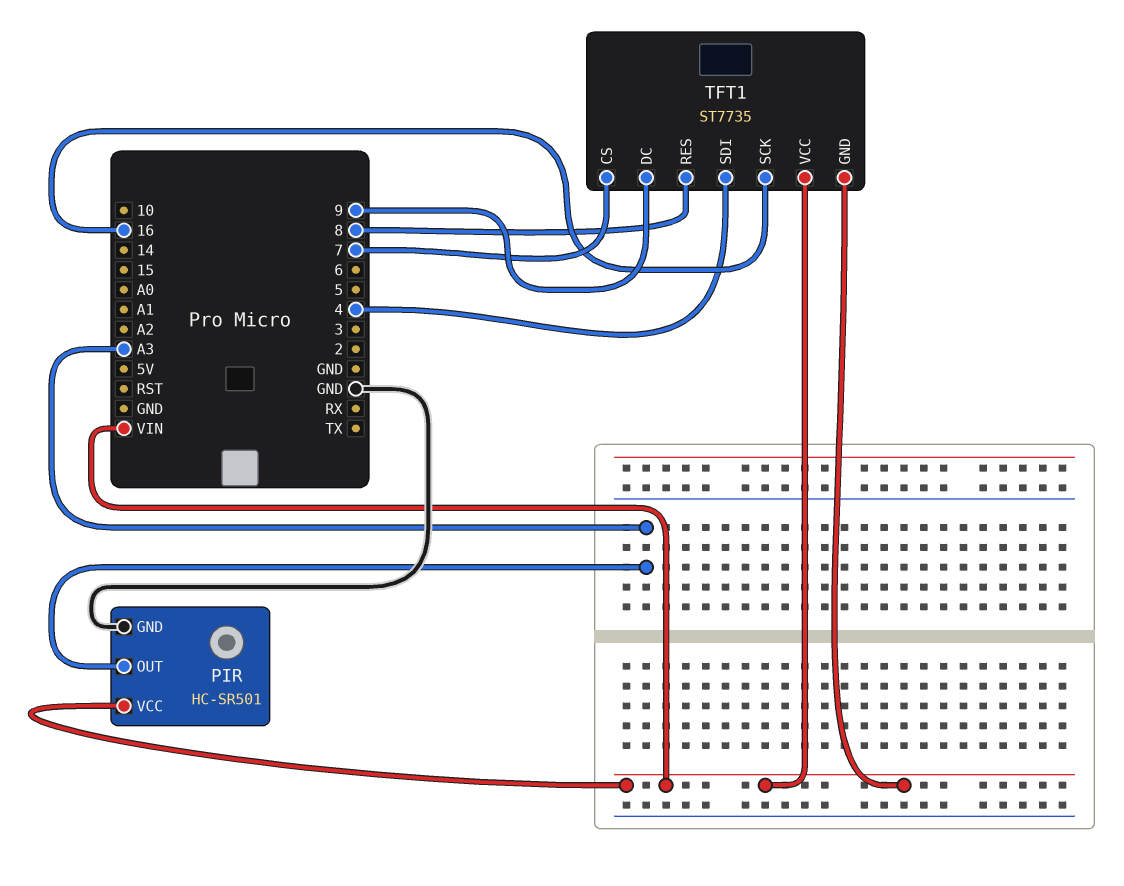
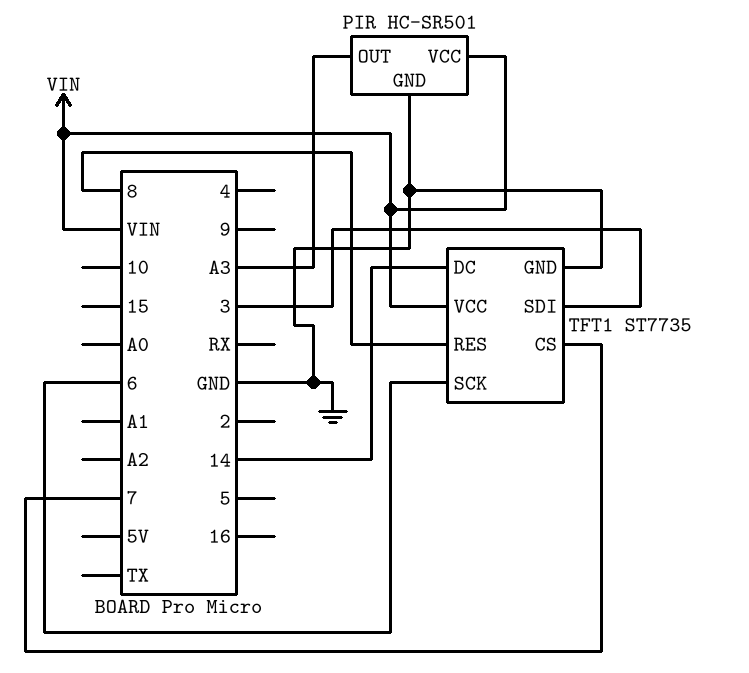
TFT1 pin DC: 9 -> 14
TFT1 pin GND: VIN -> GND
TFT1 pin SCK: 16 -> 6
TFT1 pin SDI: 4 -> 3

